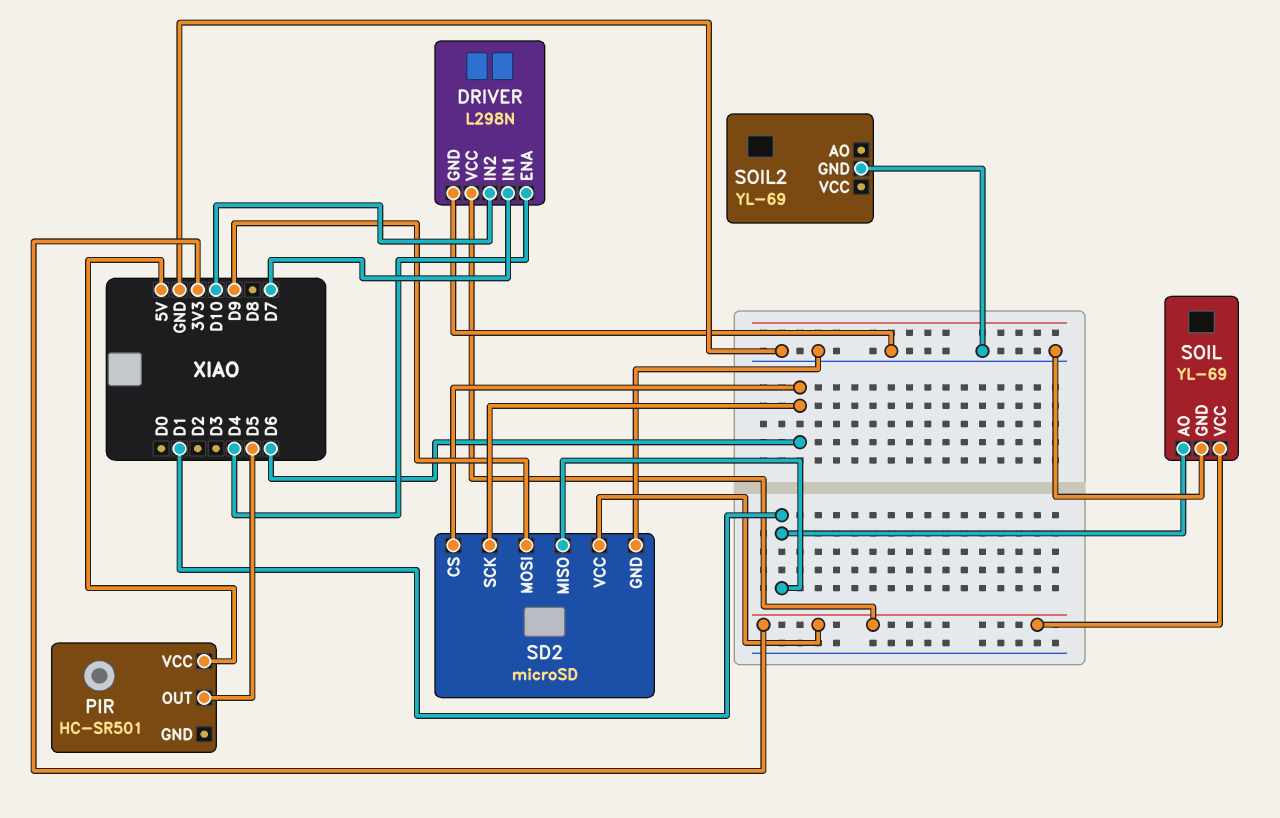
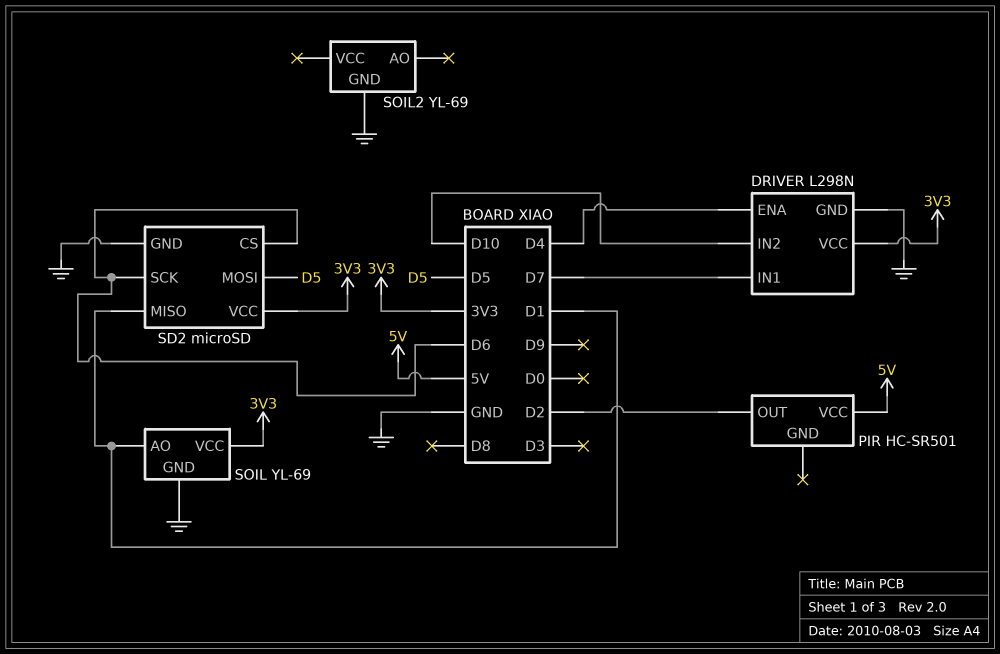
PIR pin OUT: D5 -> D2
SD2 pin MOSI: D9 -> D5

